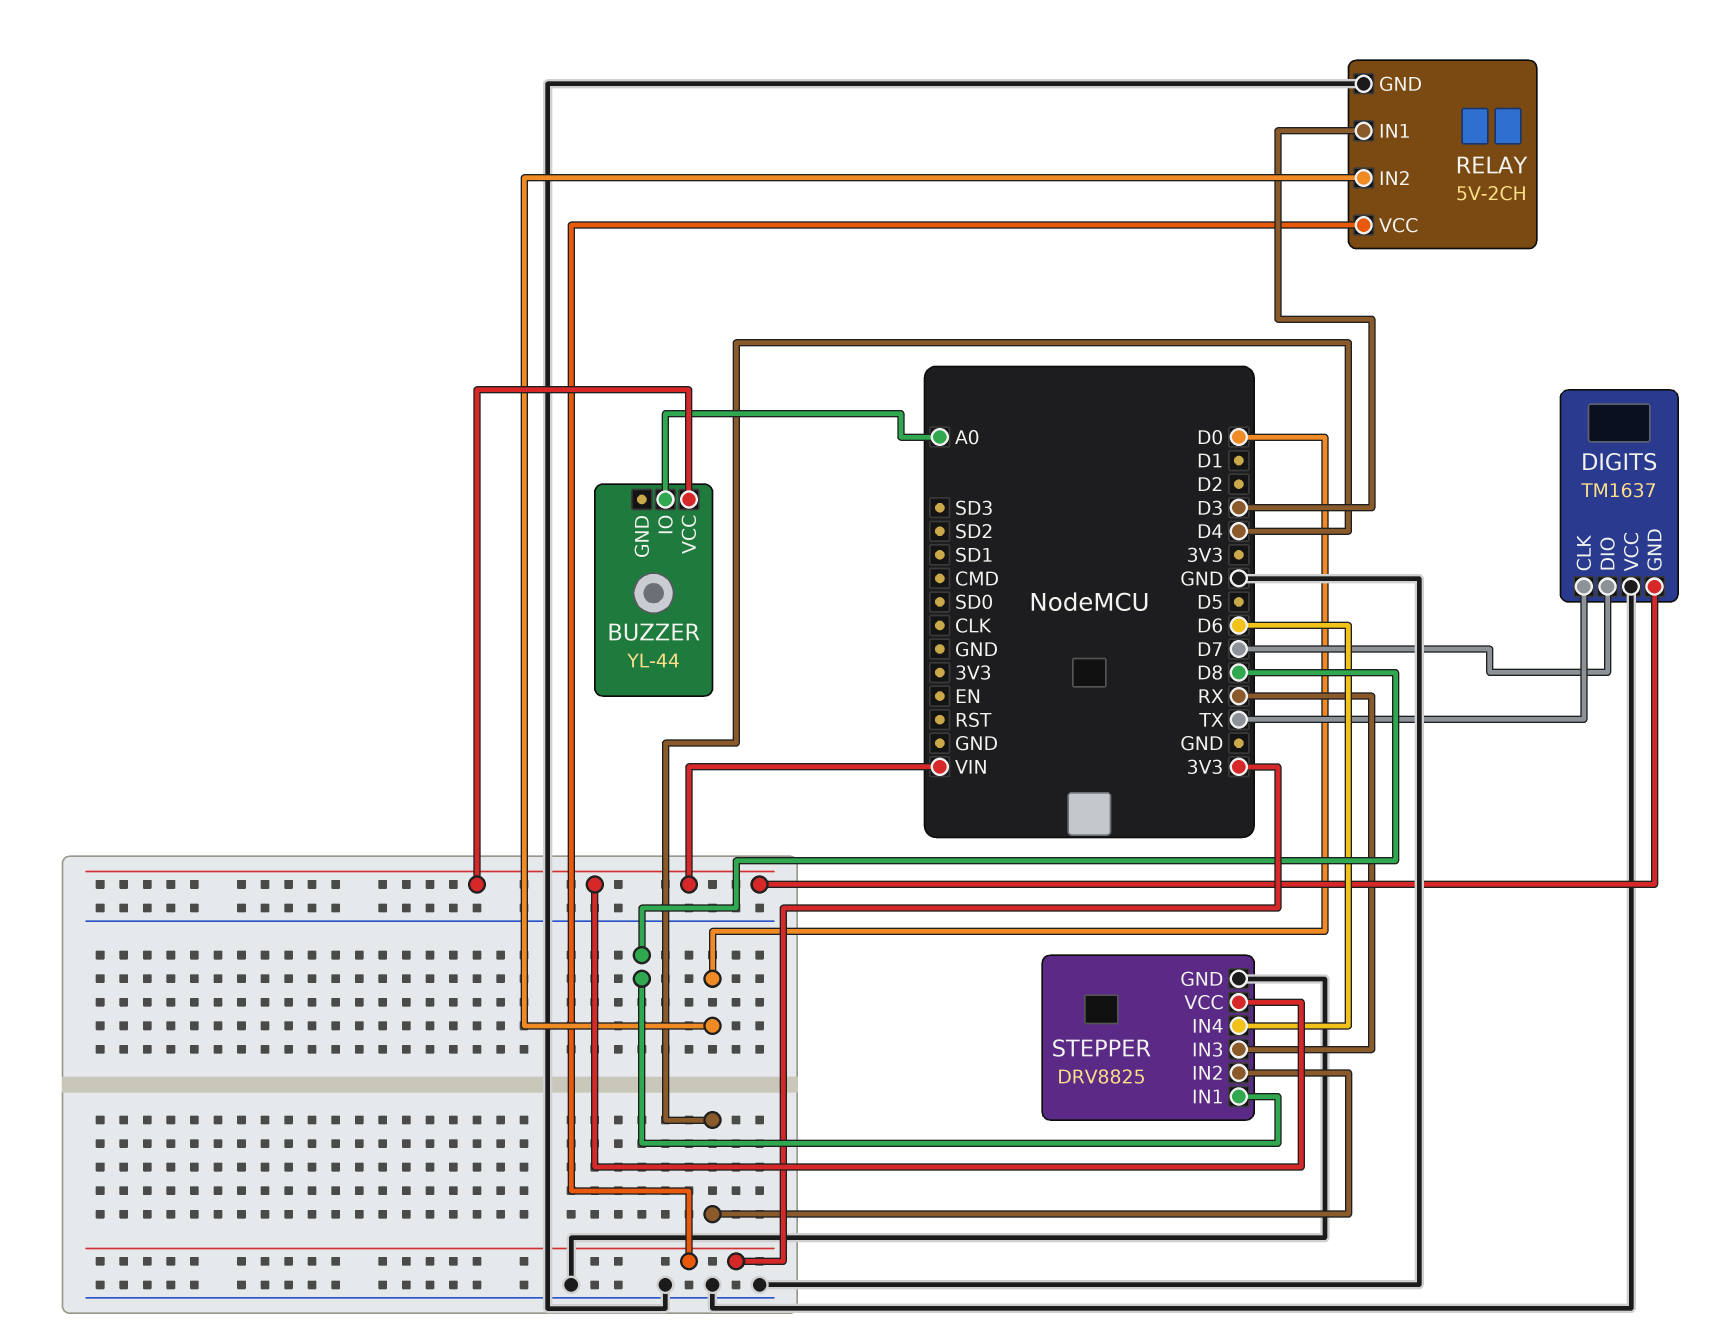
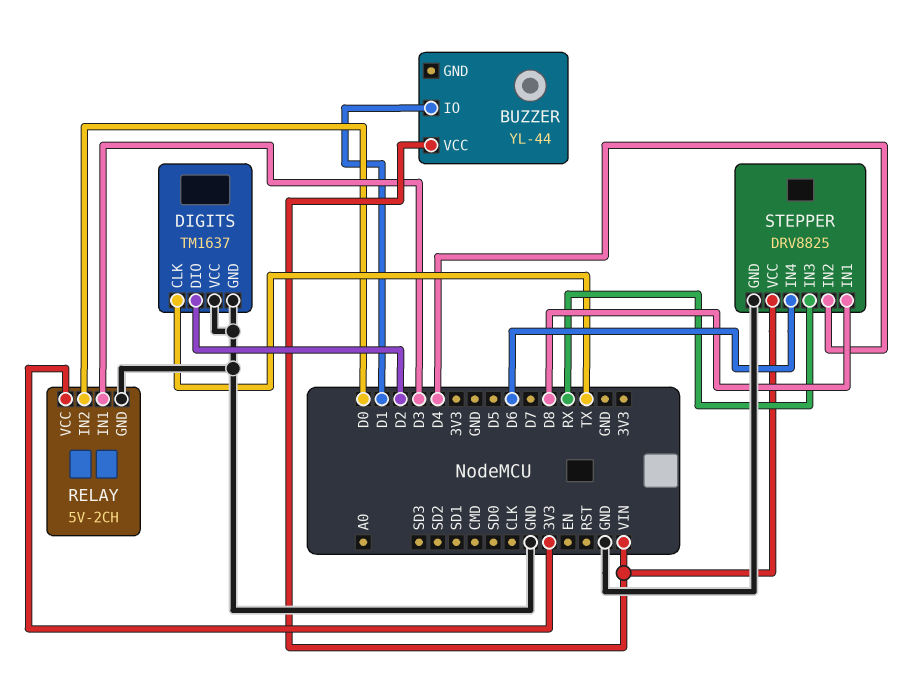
BUZZER pin IO: A0 -> D1
DIGITS pin DIO: D7 -> D2
DIGITS pin GND: VIN -> GND

